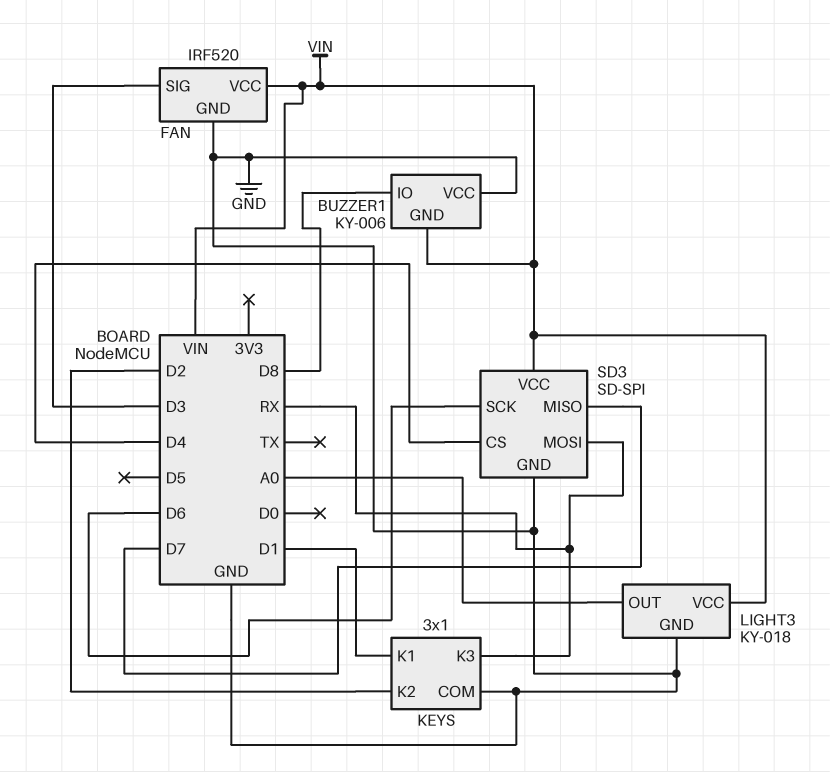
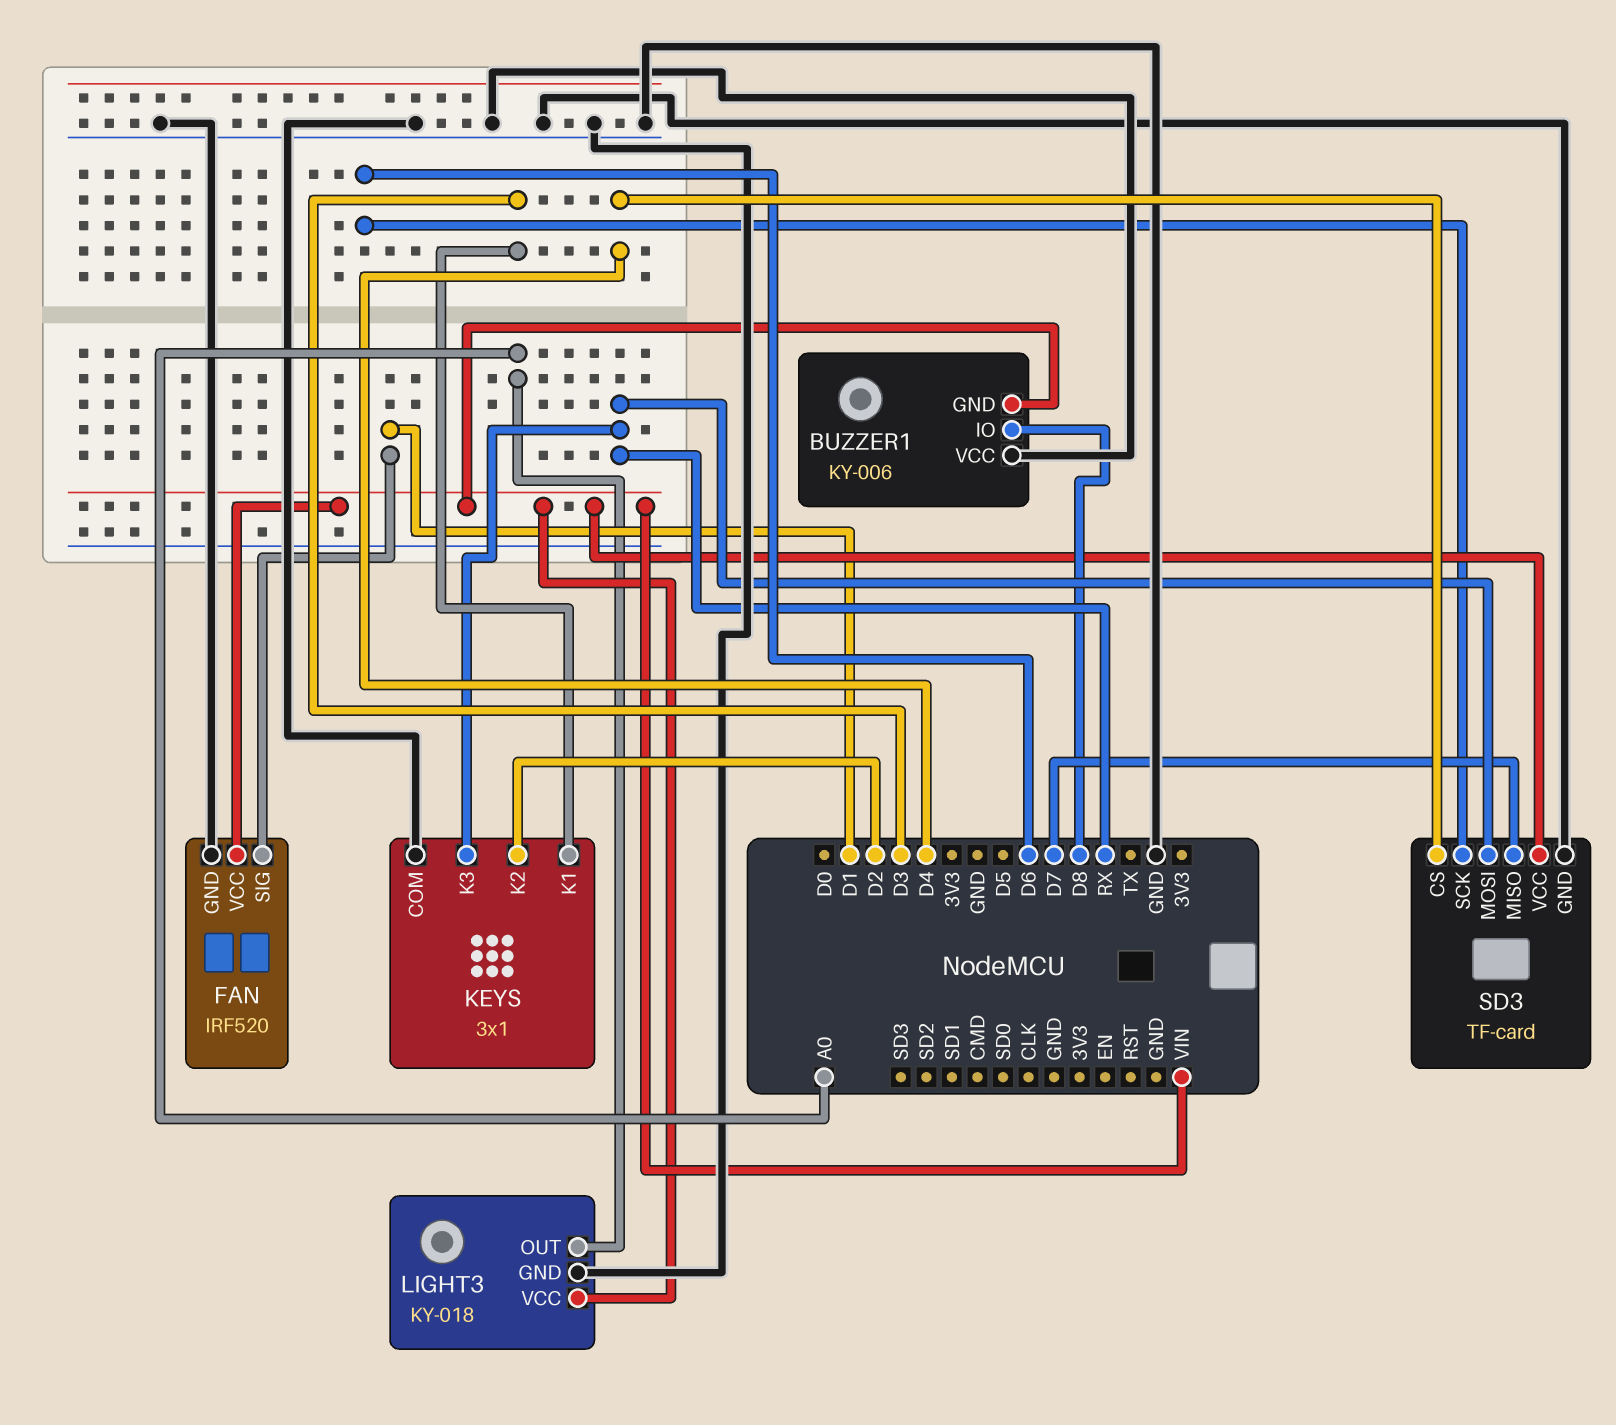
FAN pin SIG: D3 -> D1
KEYS pin K1: D1 -> D3
SD3: SD-SPI -> TF-card

